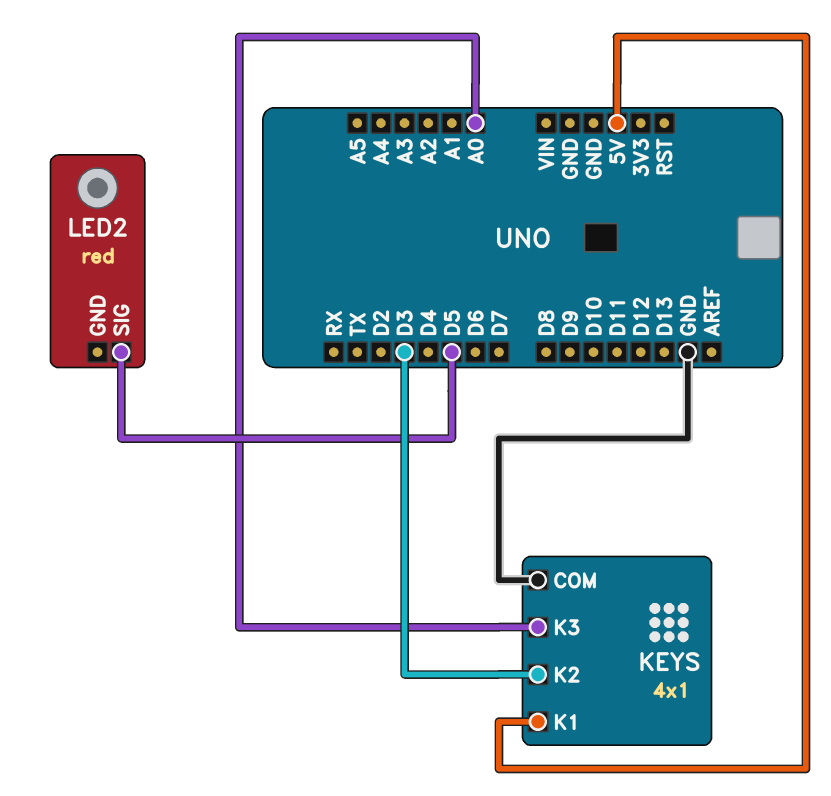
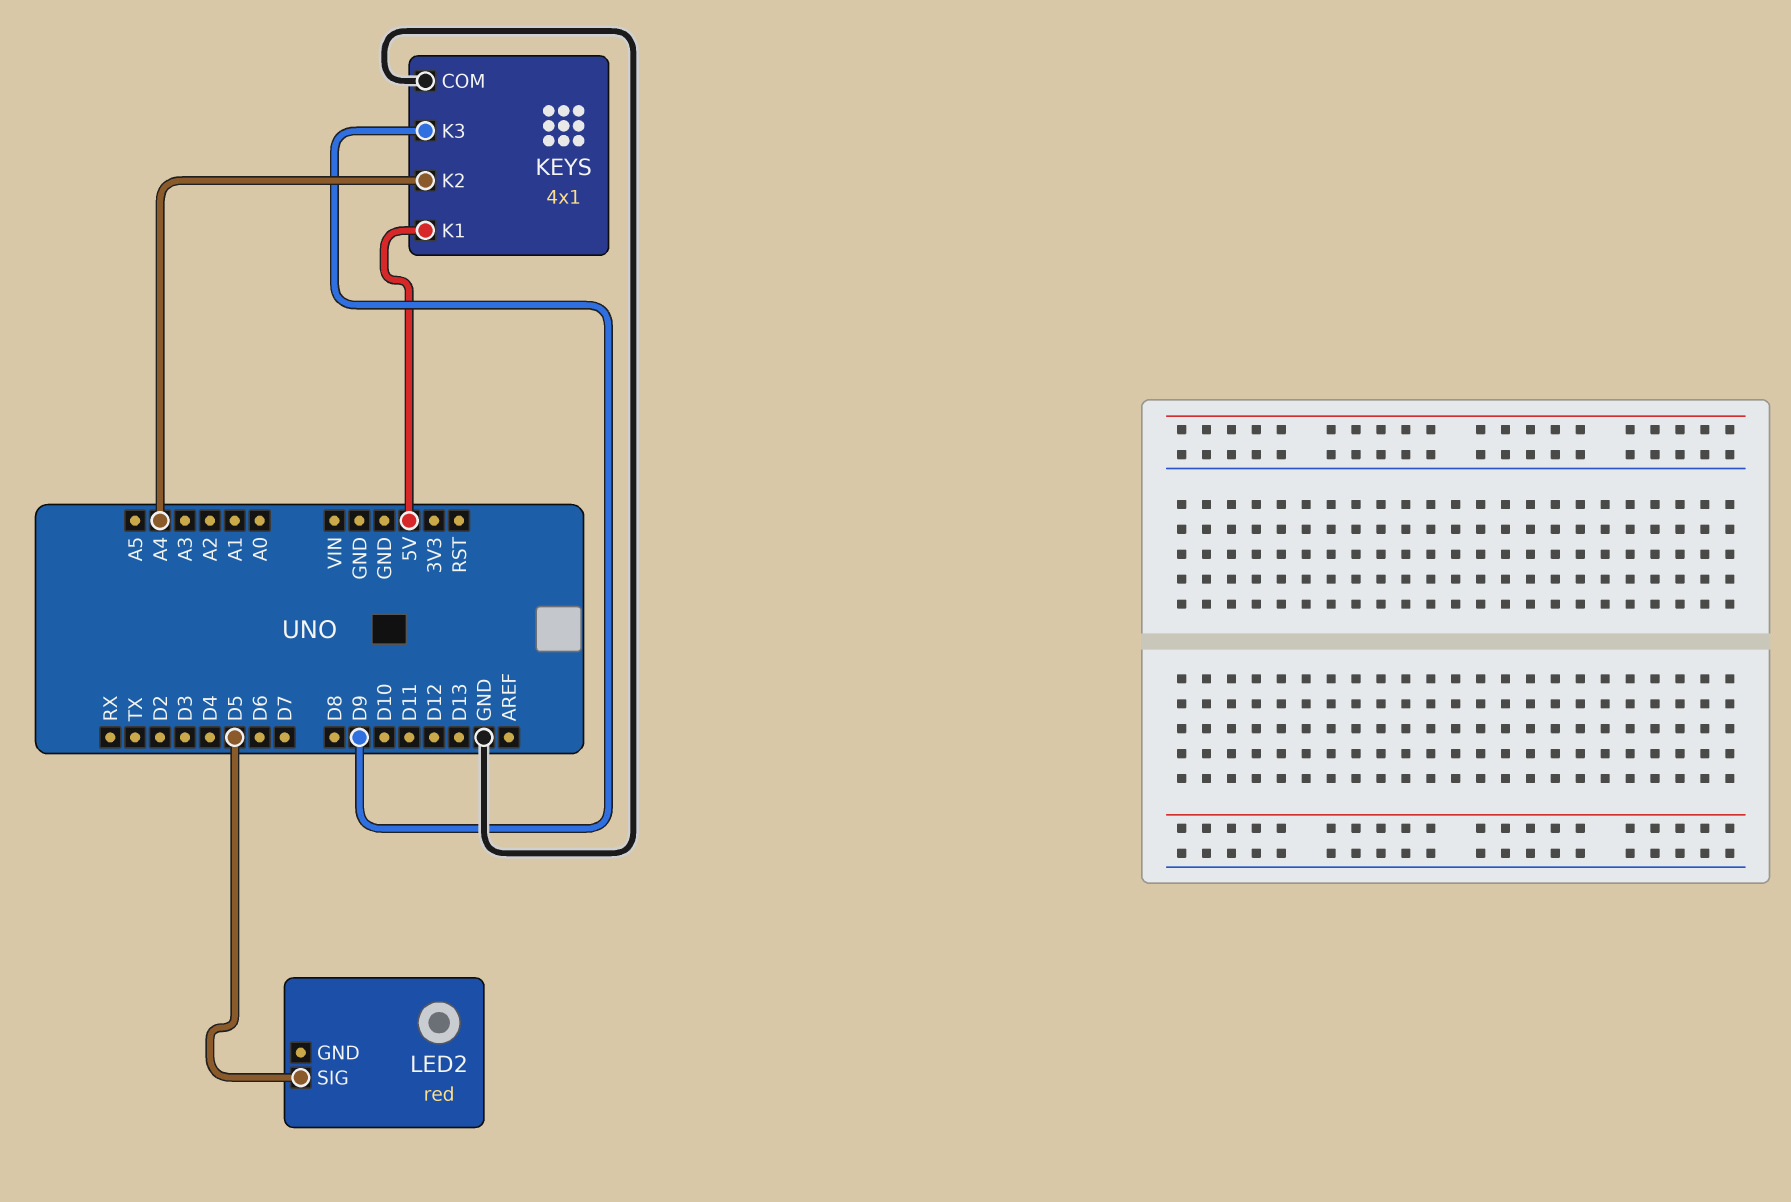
KEYS pin K2: D3 -> A4
KEYS pin K3: A0 -> D9

